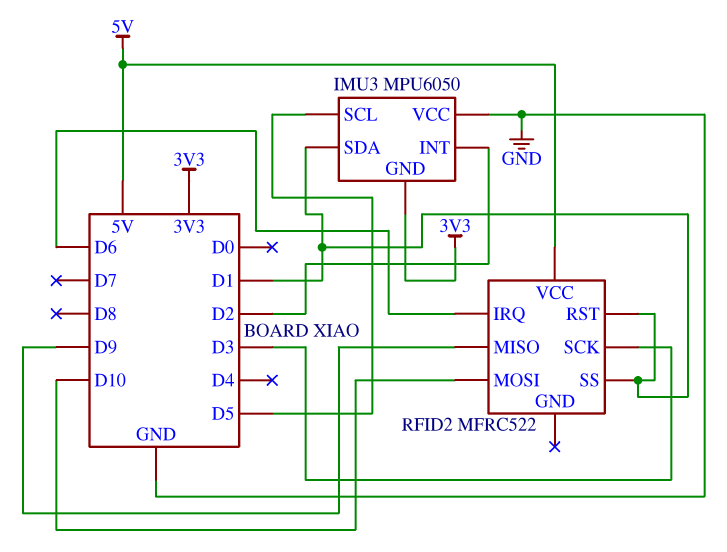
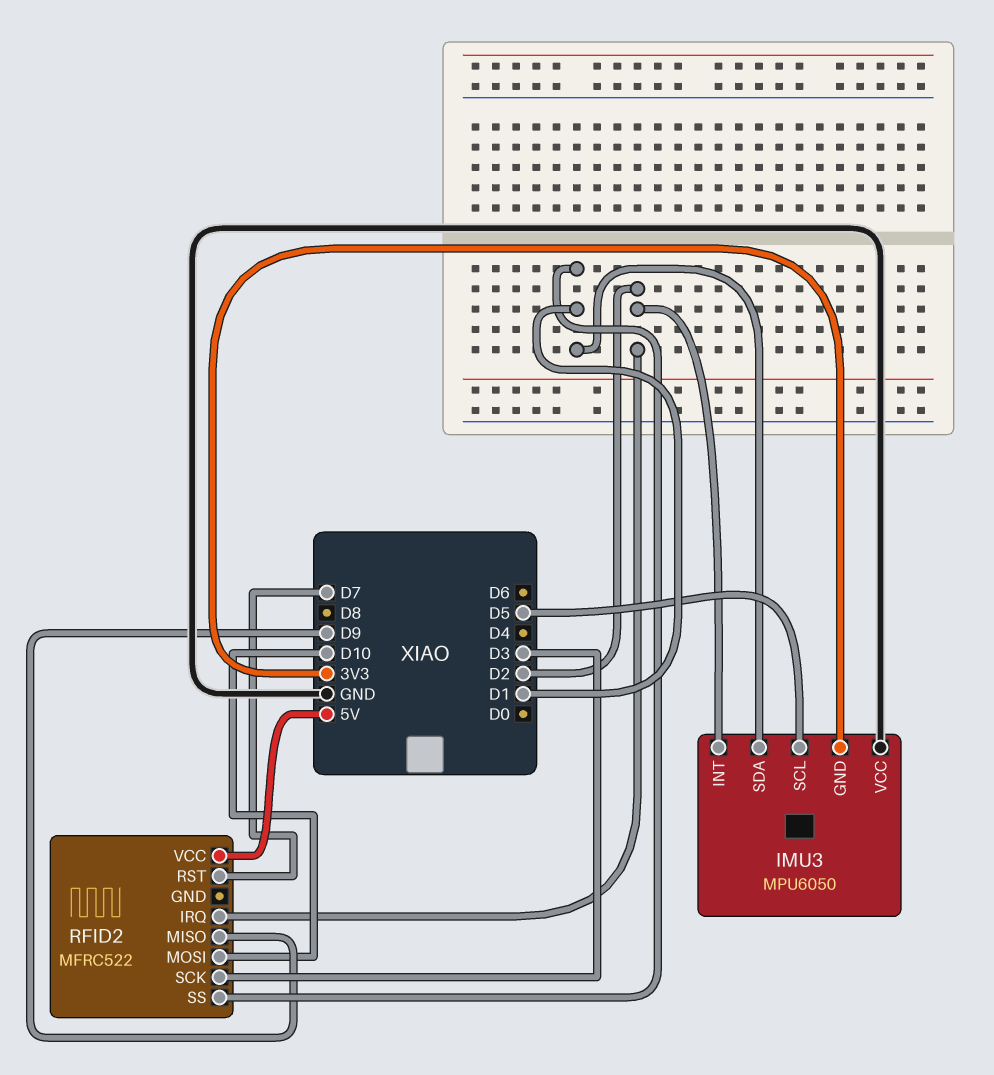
RFID2 pin IRQ: D6 -> D2
RFID2 pin RST: D1 -> D7

